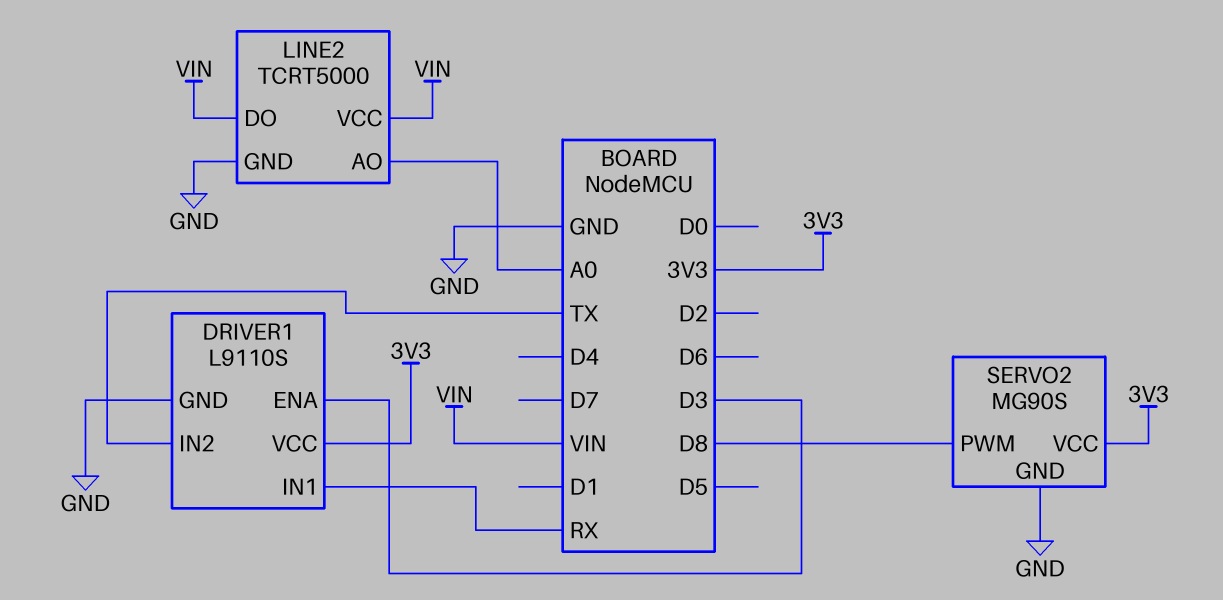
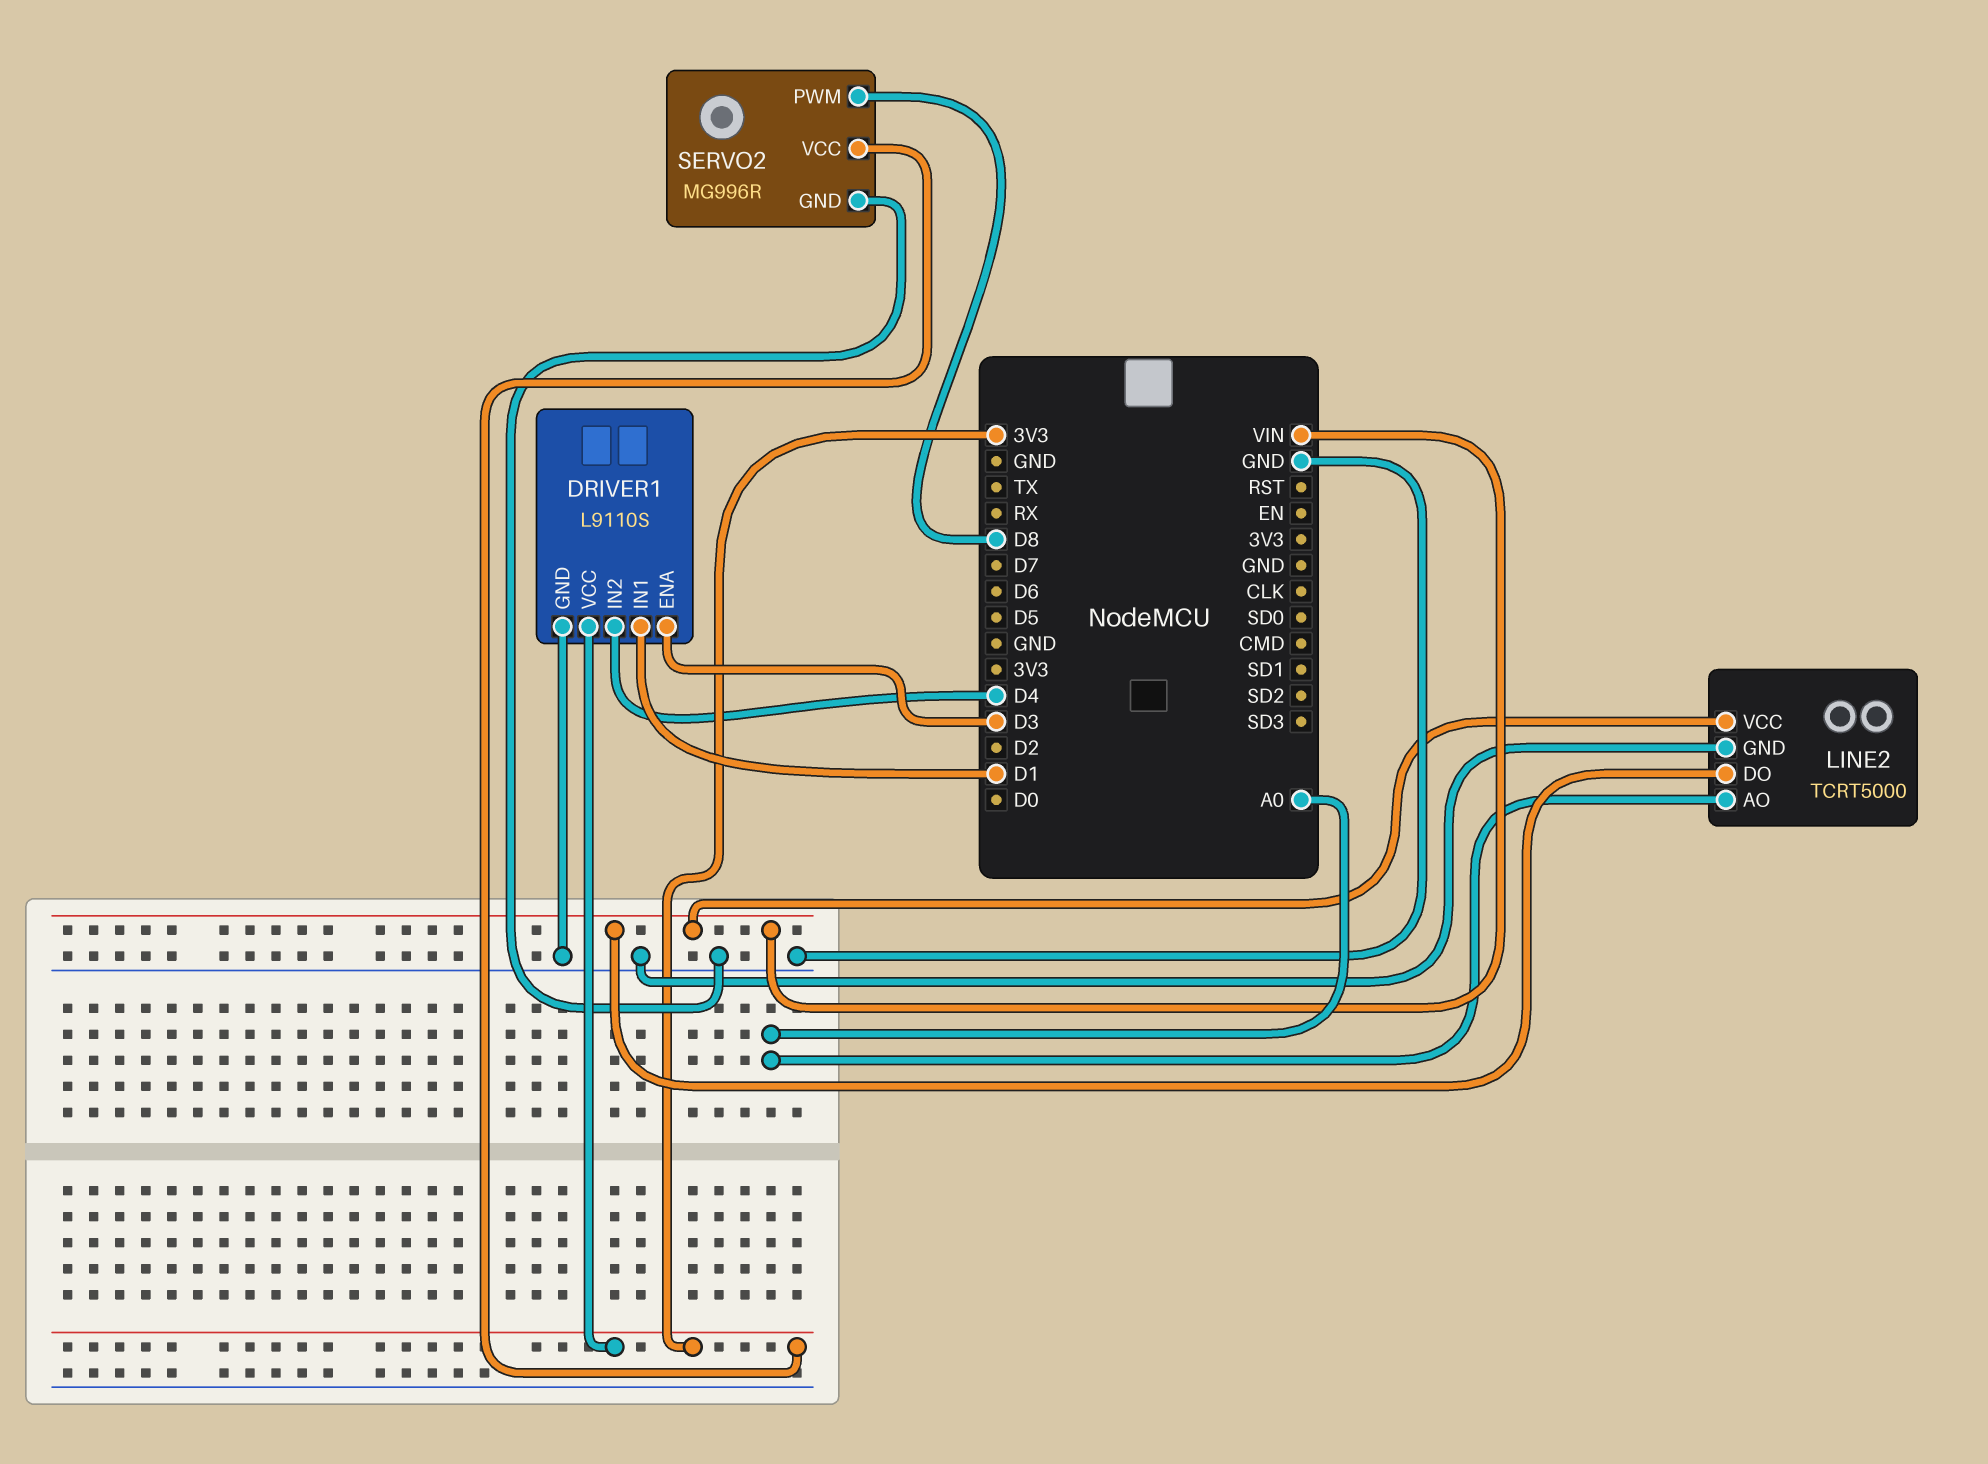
DRIVER1 pin IN1: RX -> D1
DRIVER1 pin IN2: TX -> D4
SERVO2: MG90S -> MG996R

